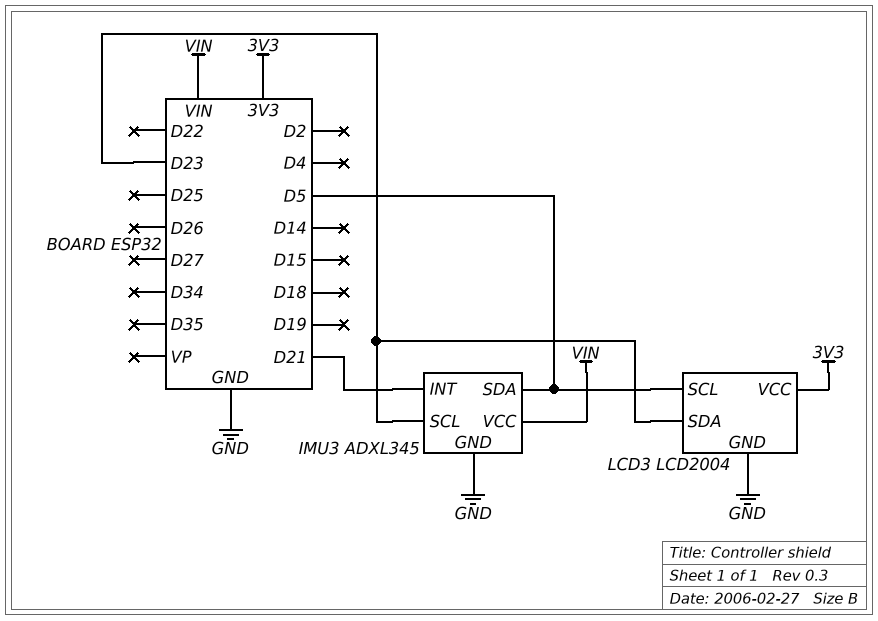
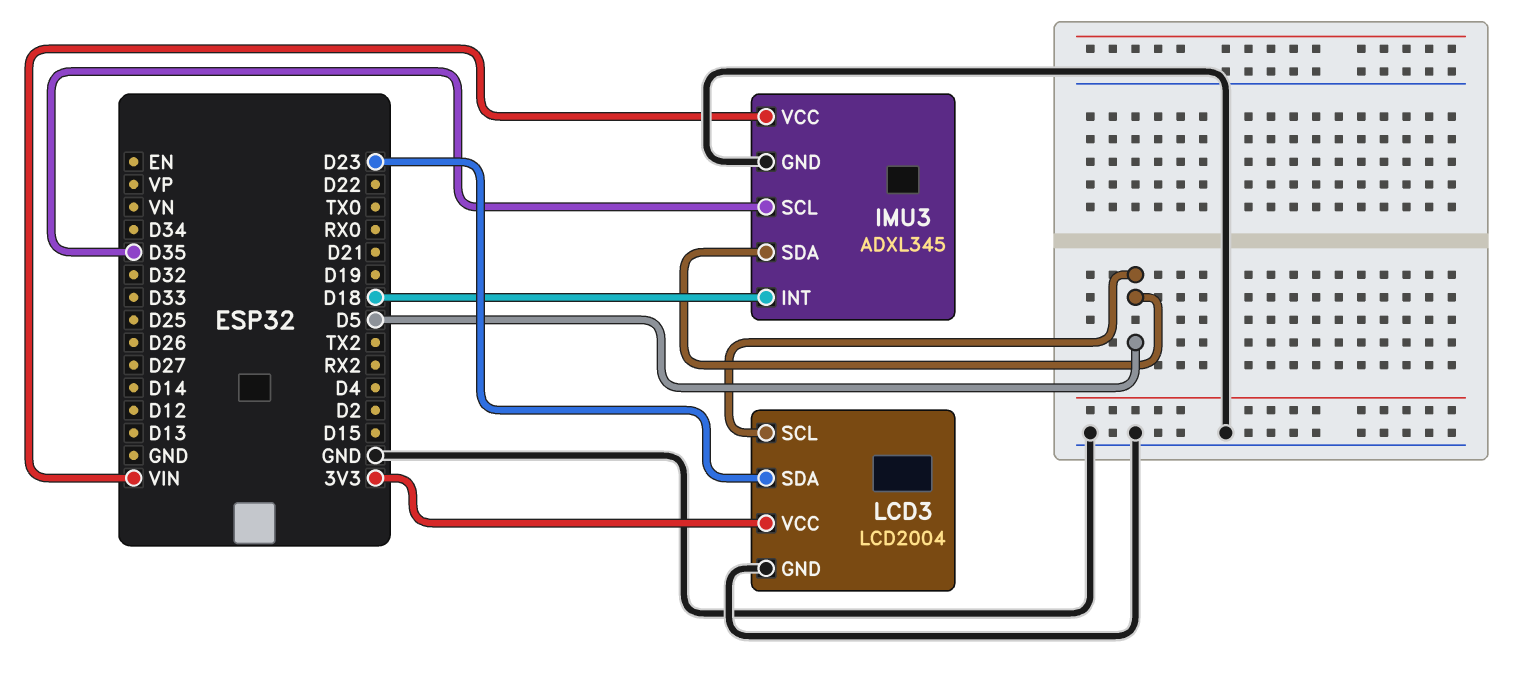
IMU3 pin INT: D21 -> D18
IMU3 pin SCL: D23 -> D35

